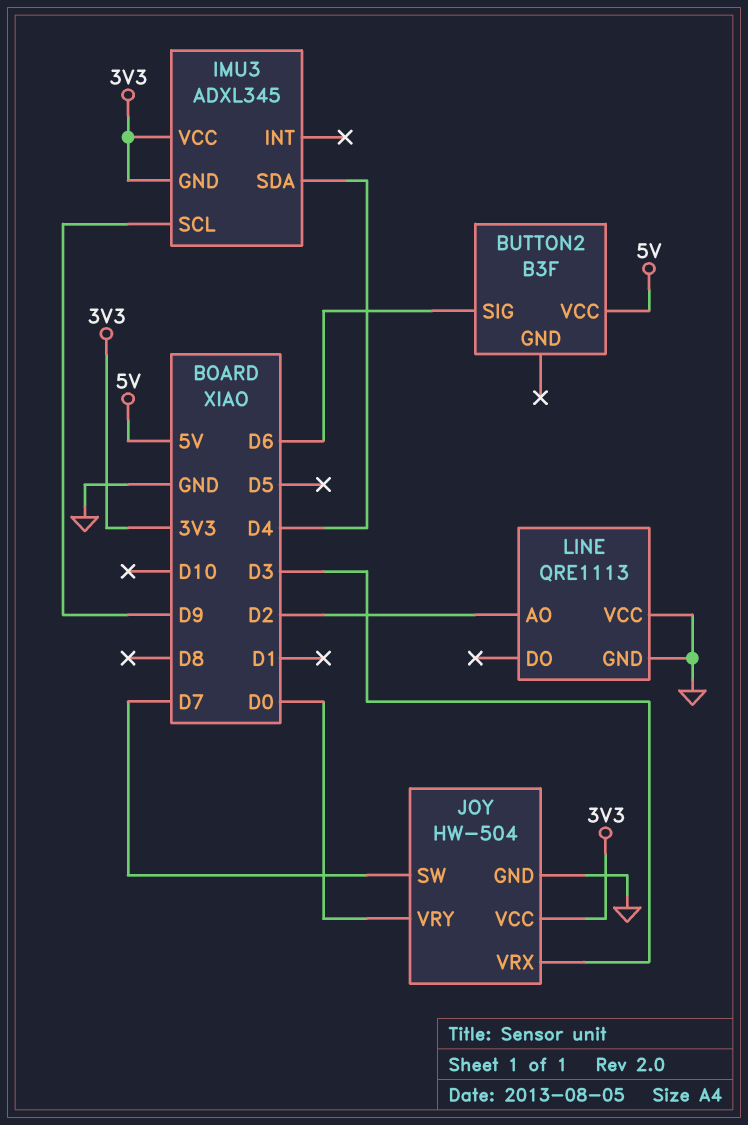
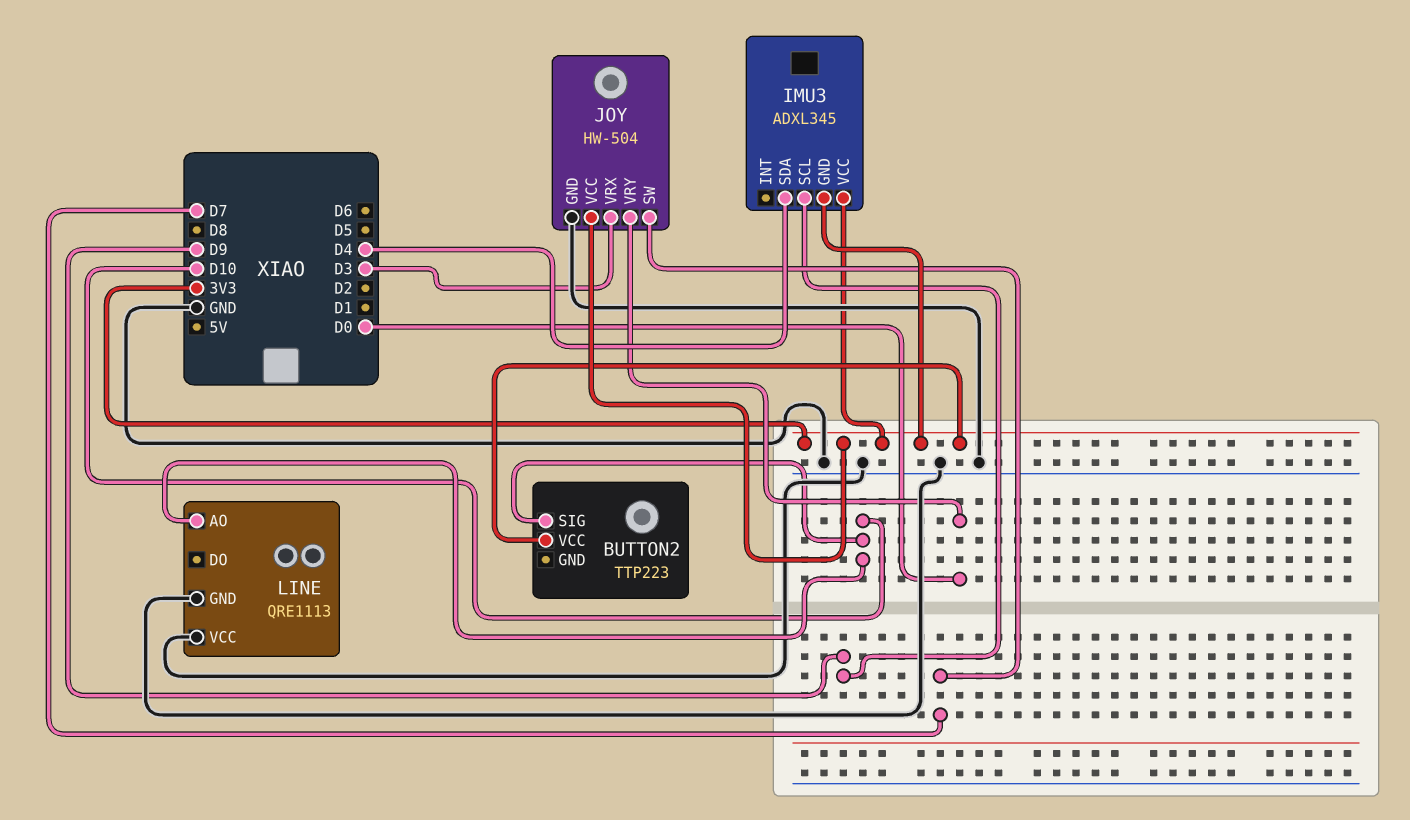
BUTTON2: B3F -> TTP223
BUTTON2 pin SIG: D6 -> D10
BUTTON2 pin VCC: 5V -> 3V3
LINE pin AO: D2 -> D10

